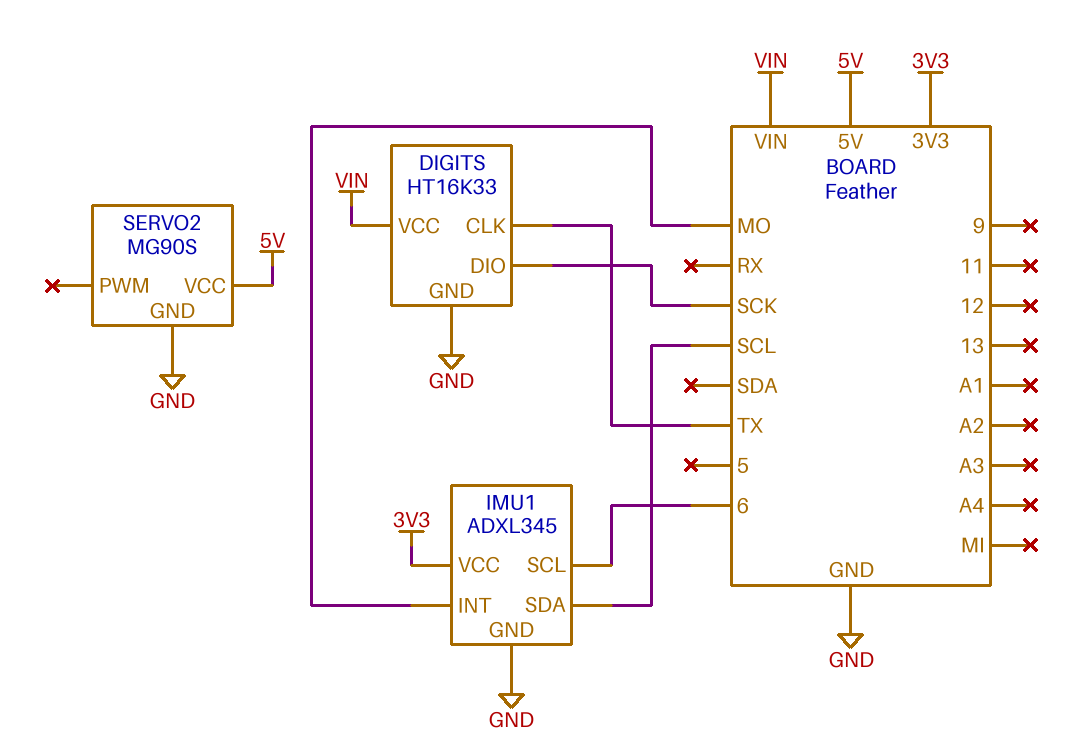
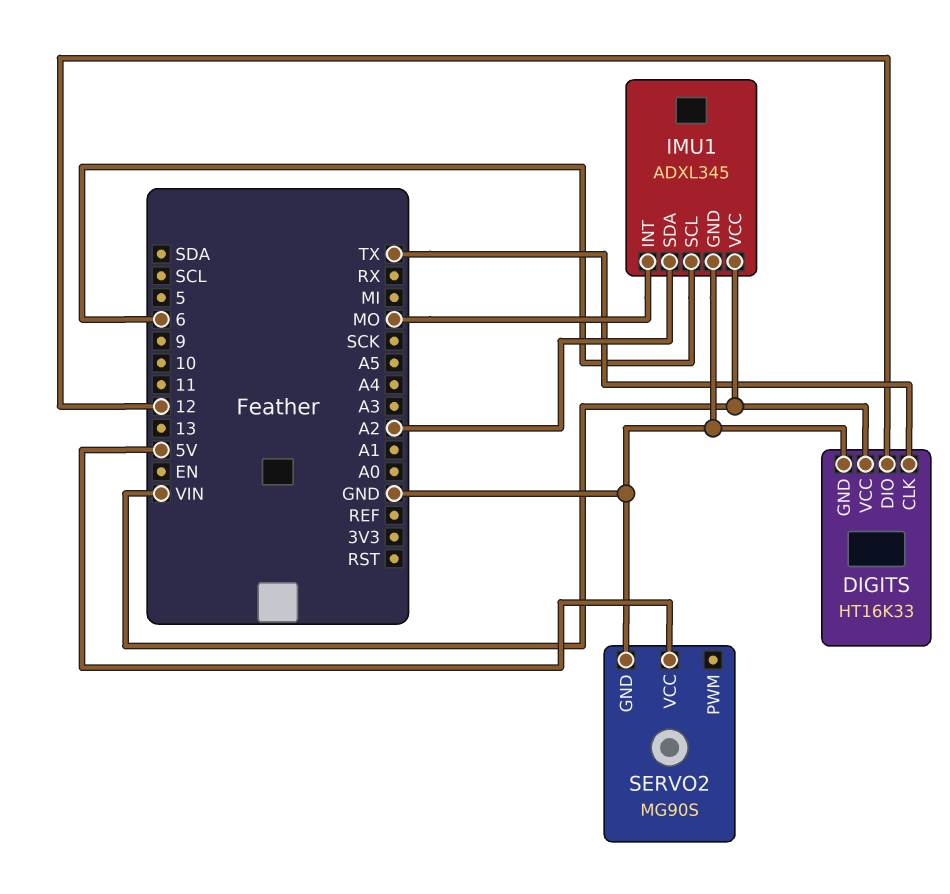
DIGITS pin DIO: SCK -> 12
IMU1 pin SDA: SCL -> A2
IMU1 pin VCC: 3V3 -> VIN

